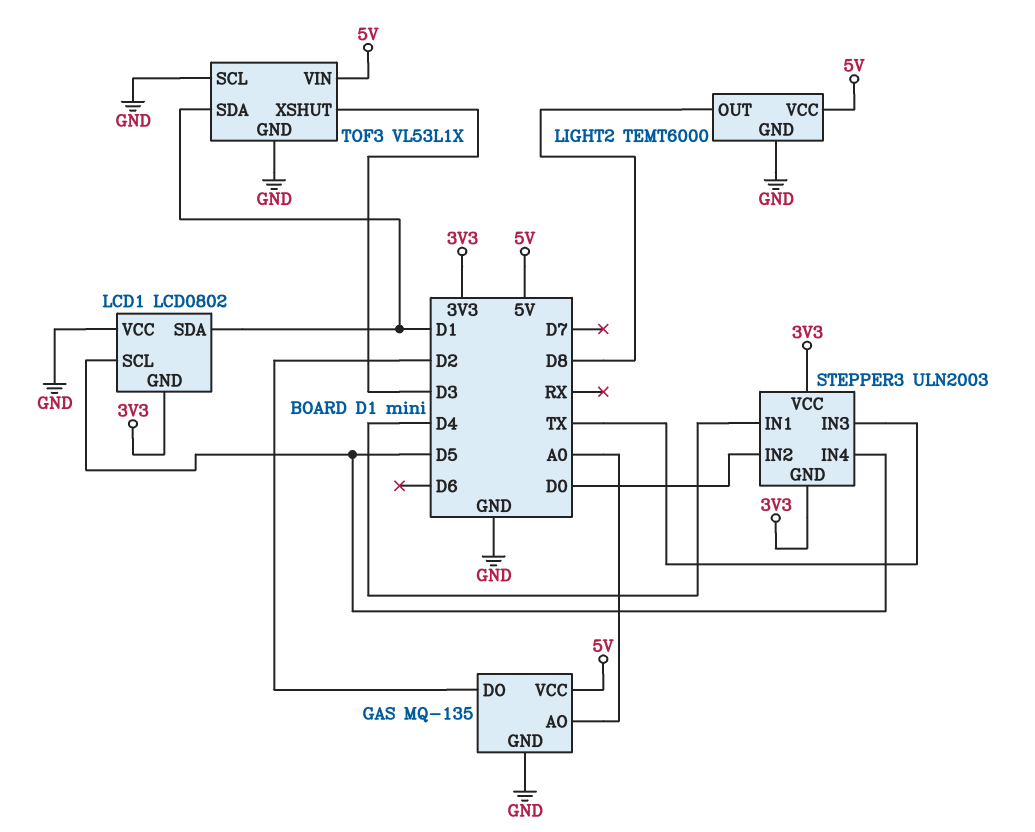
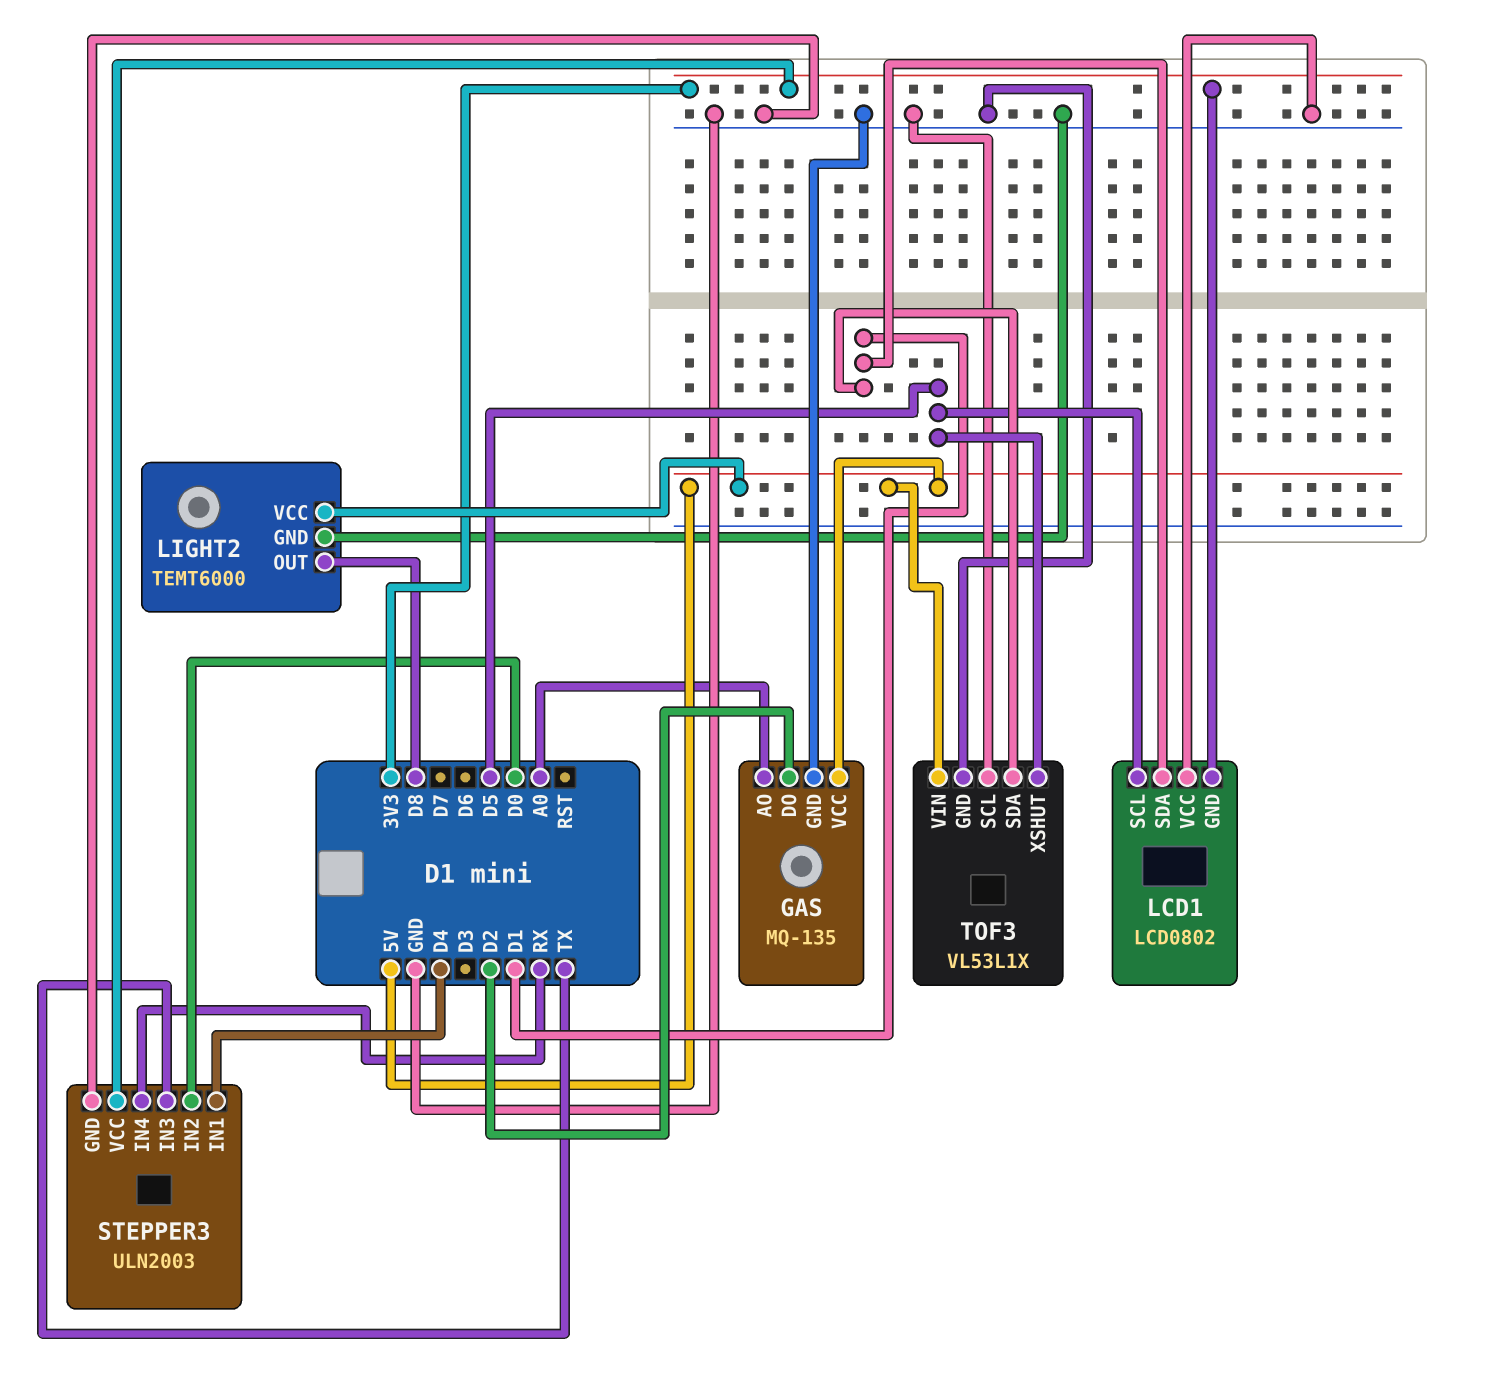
STEPPER3 pin GND: 3V3 -> GND
STEPPER3 pin IN4: D5 -> RX
TOF3 pin XSHUT: D3 -> D5

